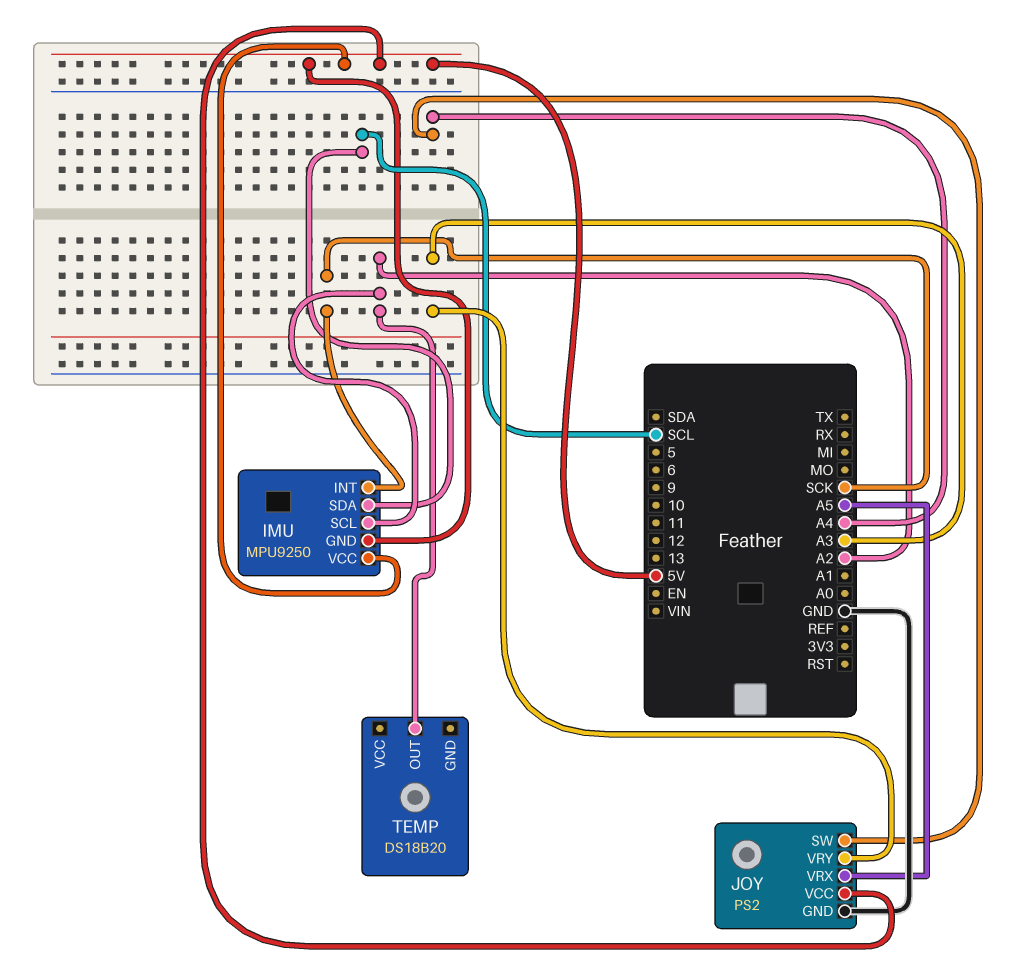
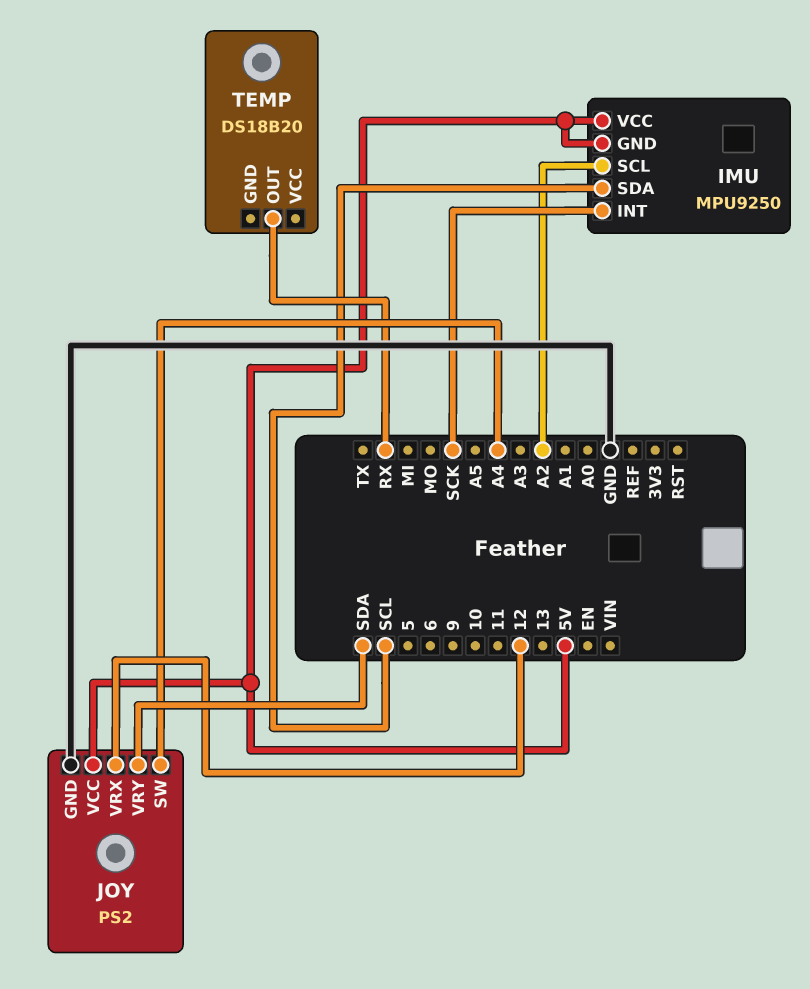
JOY pin VRX: A5 -> 12
JOY pin VRY: A3 -> SDA
TEMP pin OUT: A2 -> RX

